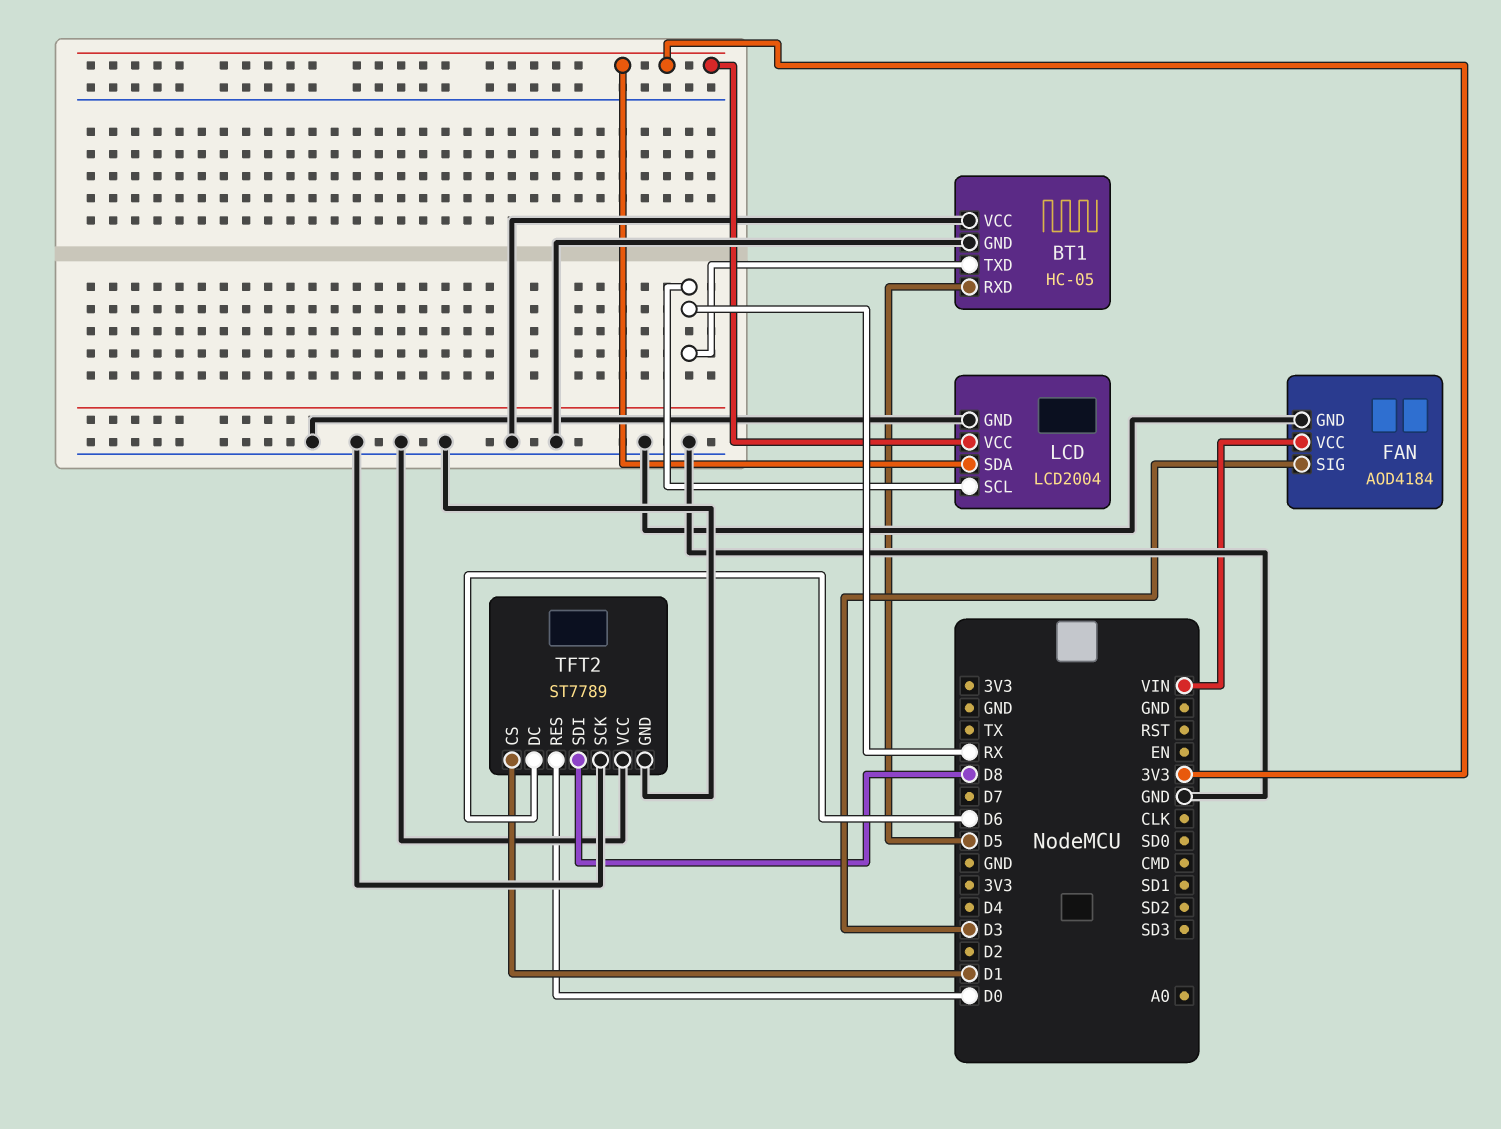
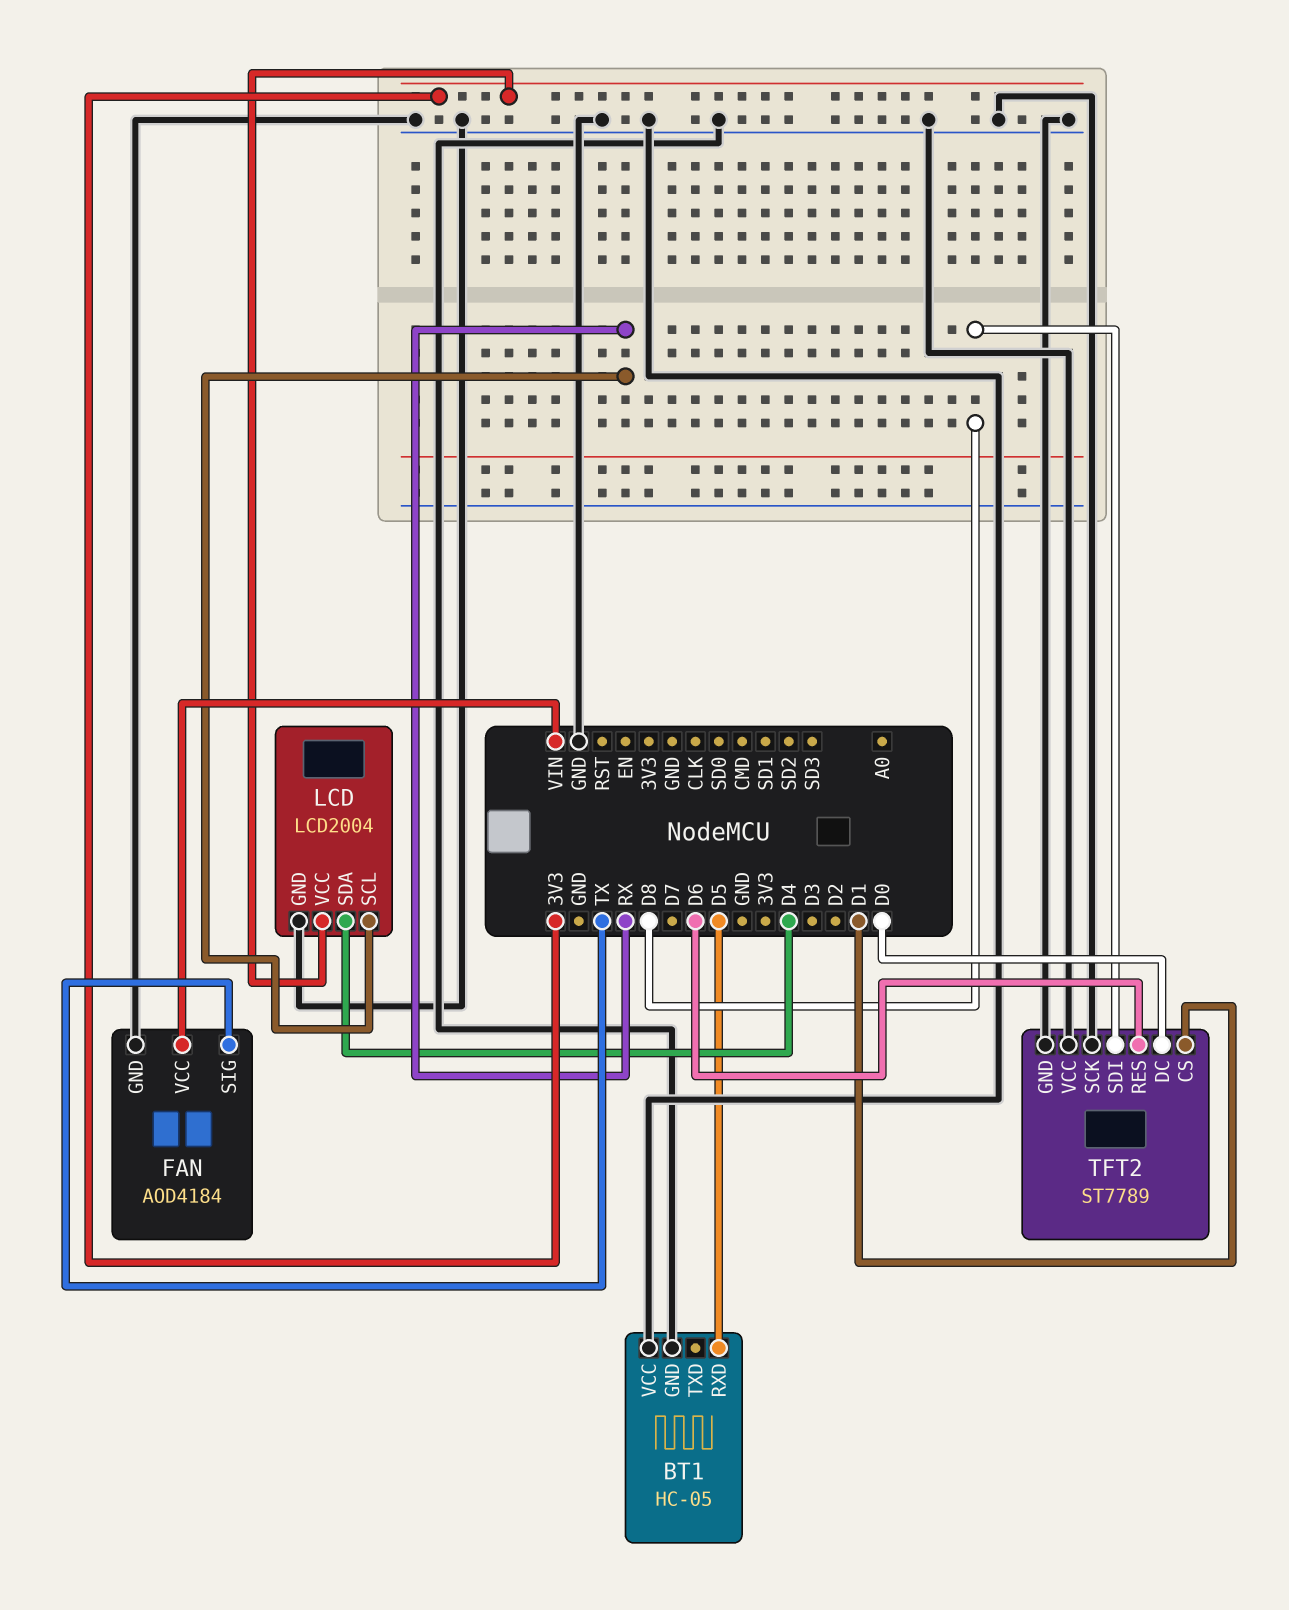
BT1 pin TXD: RX -> none
FAN pin SIG: D3 -> TX
LCD pin SDA: 3V3 -> D4
TFT2 pin DC: D6 -> D0
TFT2 pin RES: D0 -> D6

